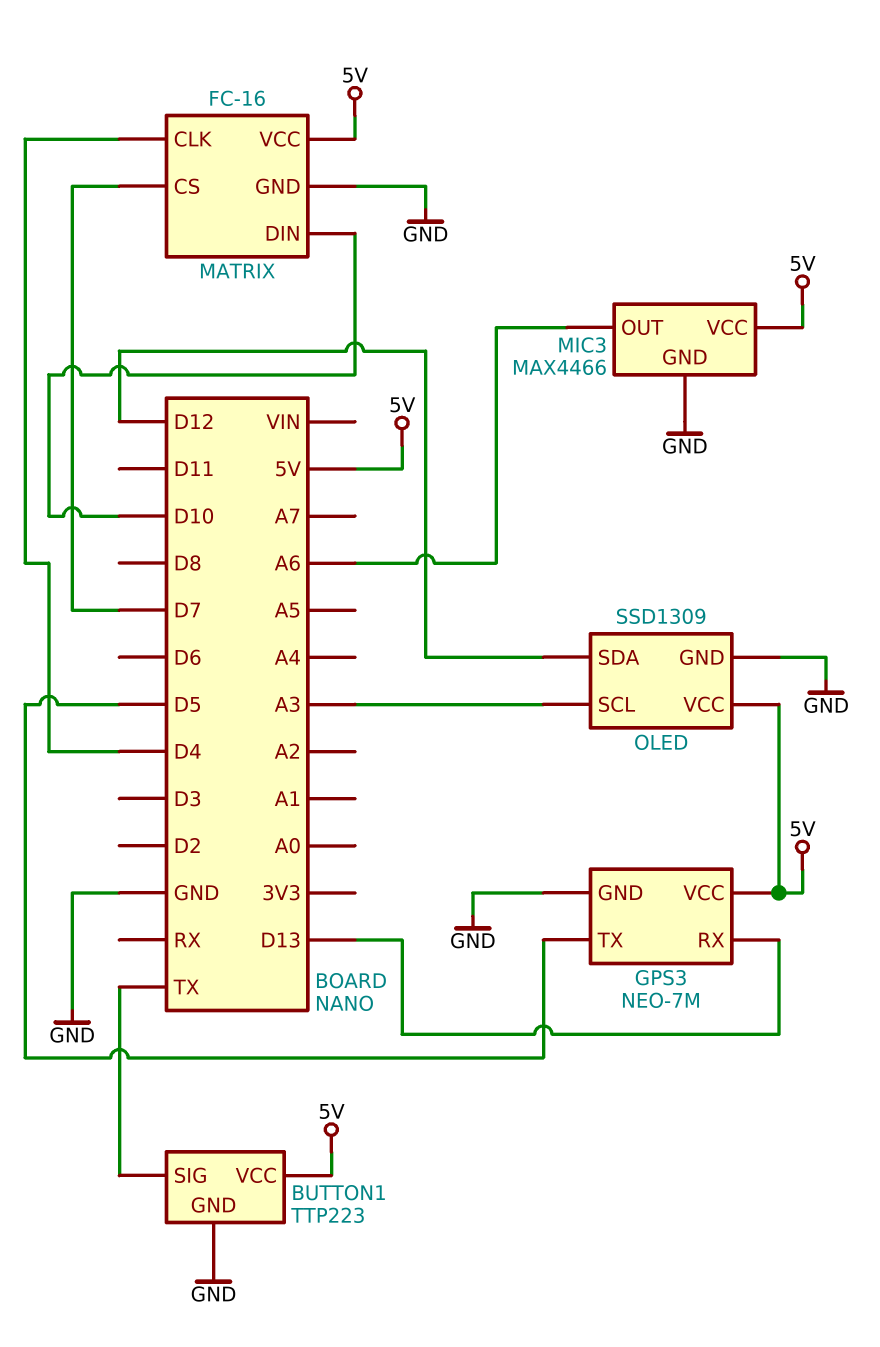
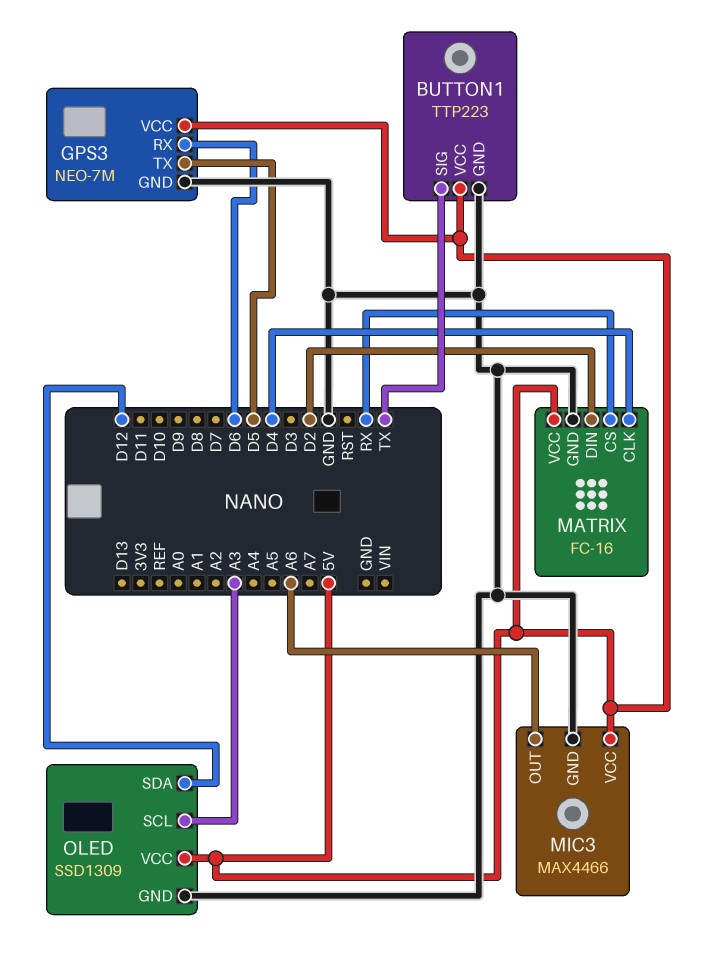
GPS3 pin RX: D13 -> D6
MATRIX pin CS: D7 -> RX
MATRIX pin DIN: D10 -> D2

